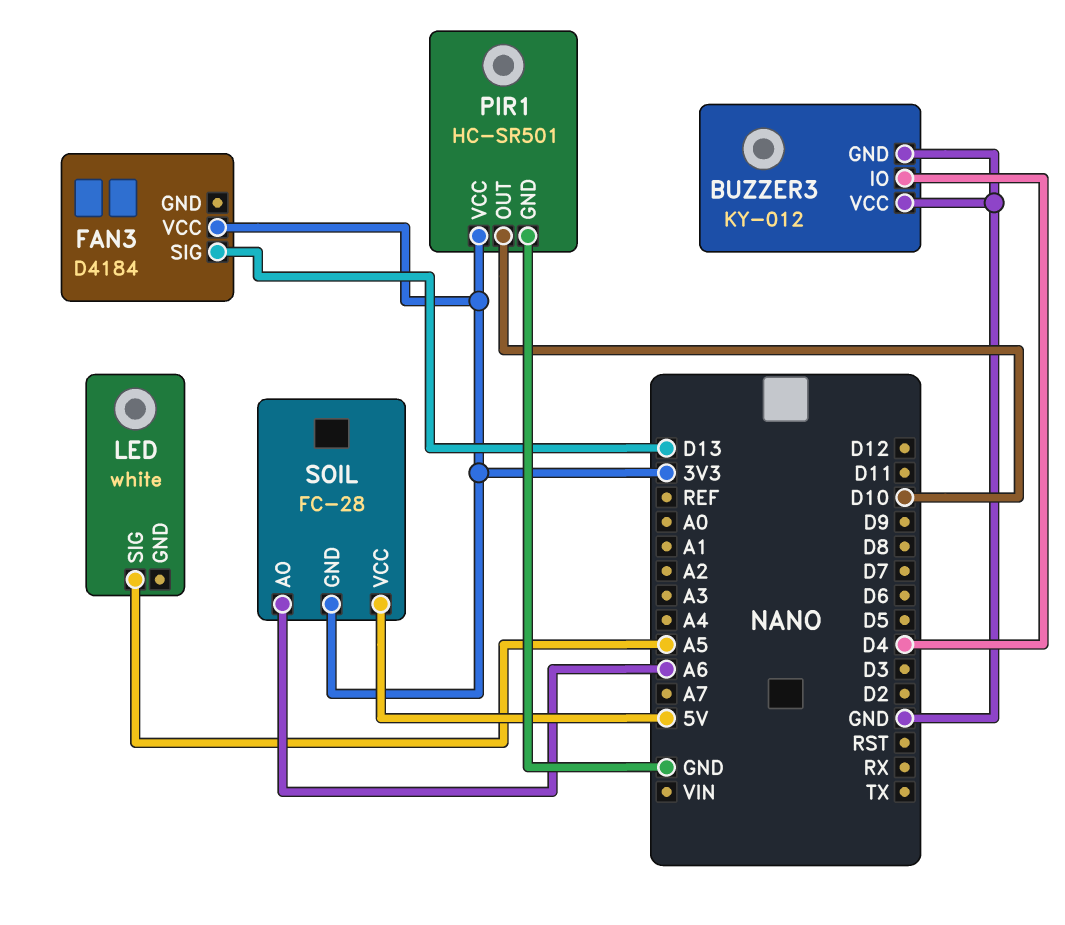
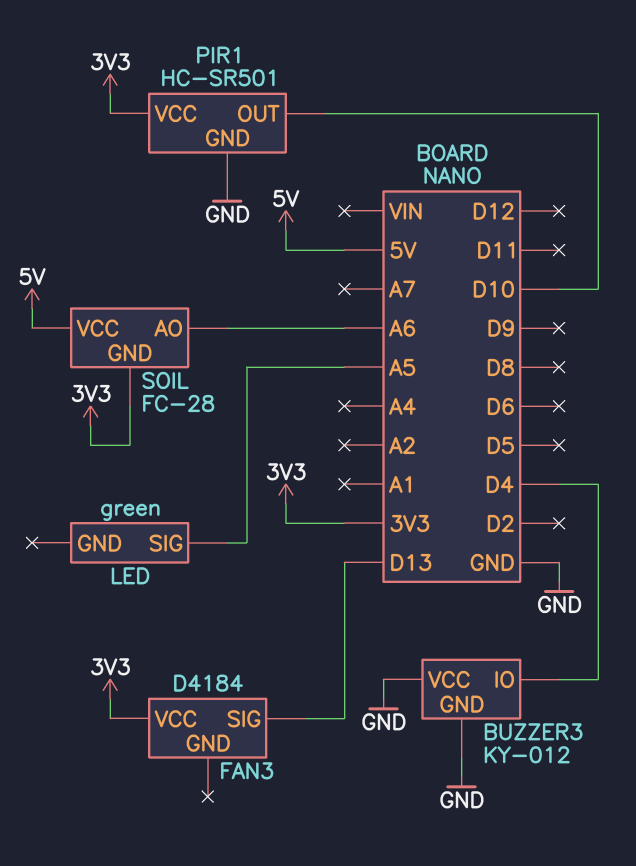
LED: white -> green

